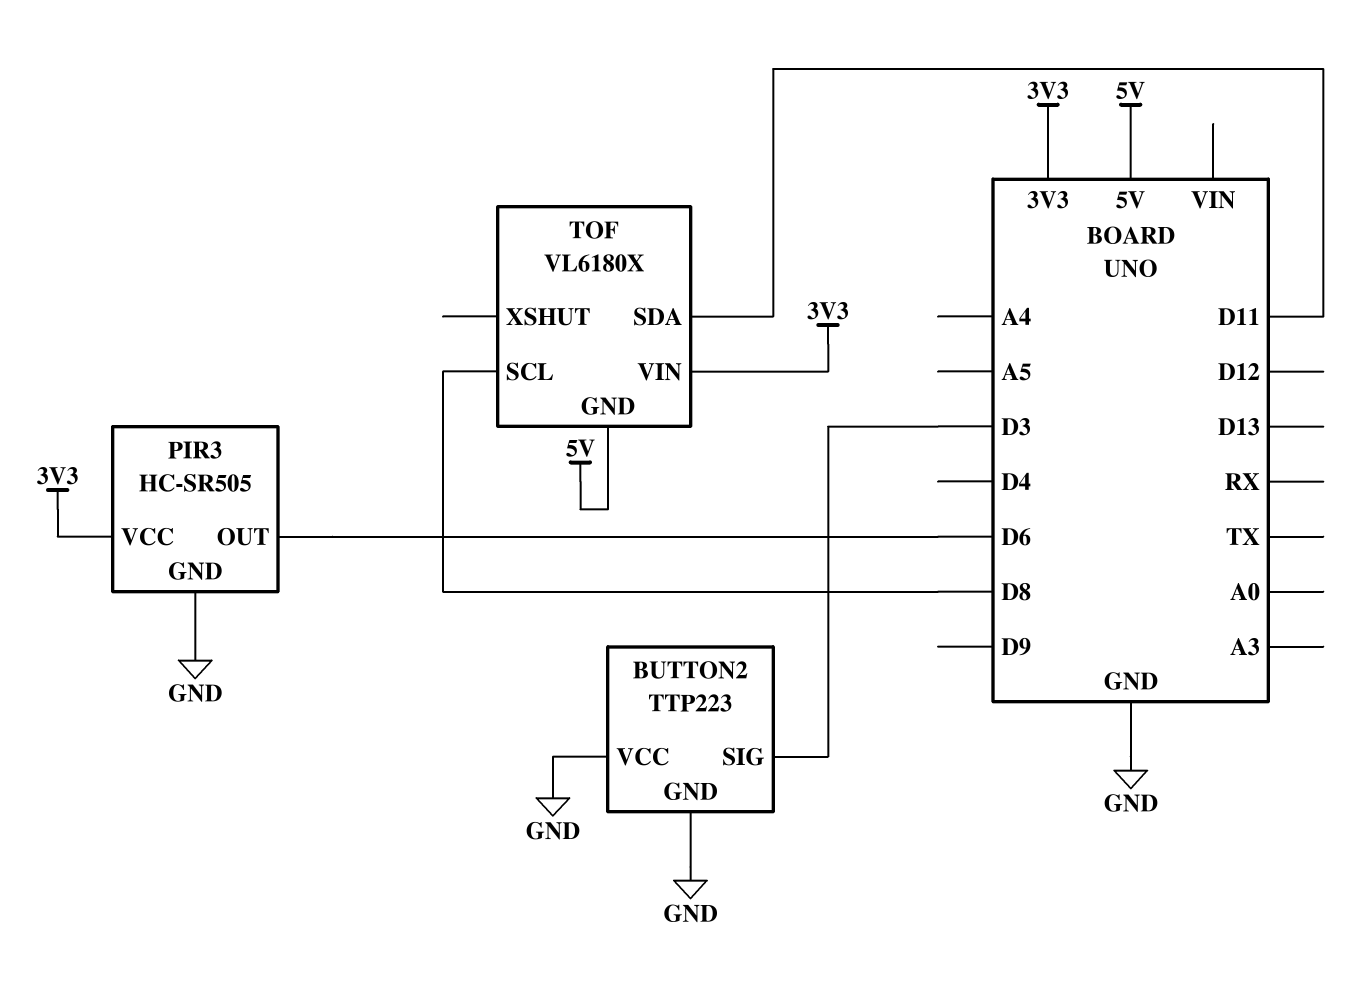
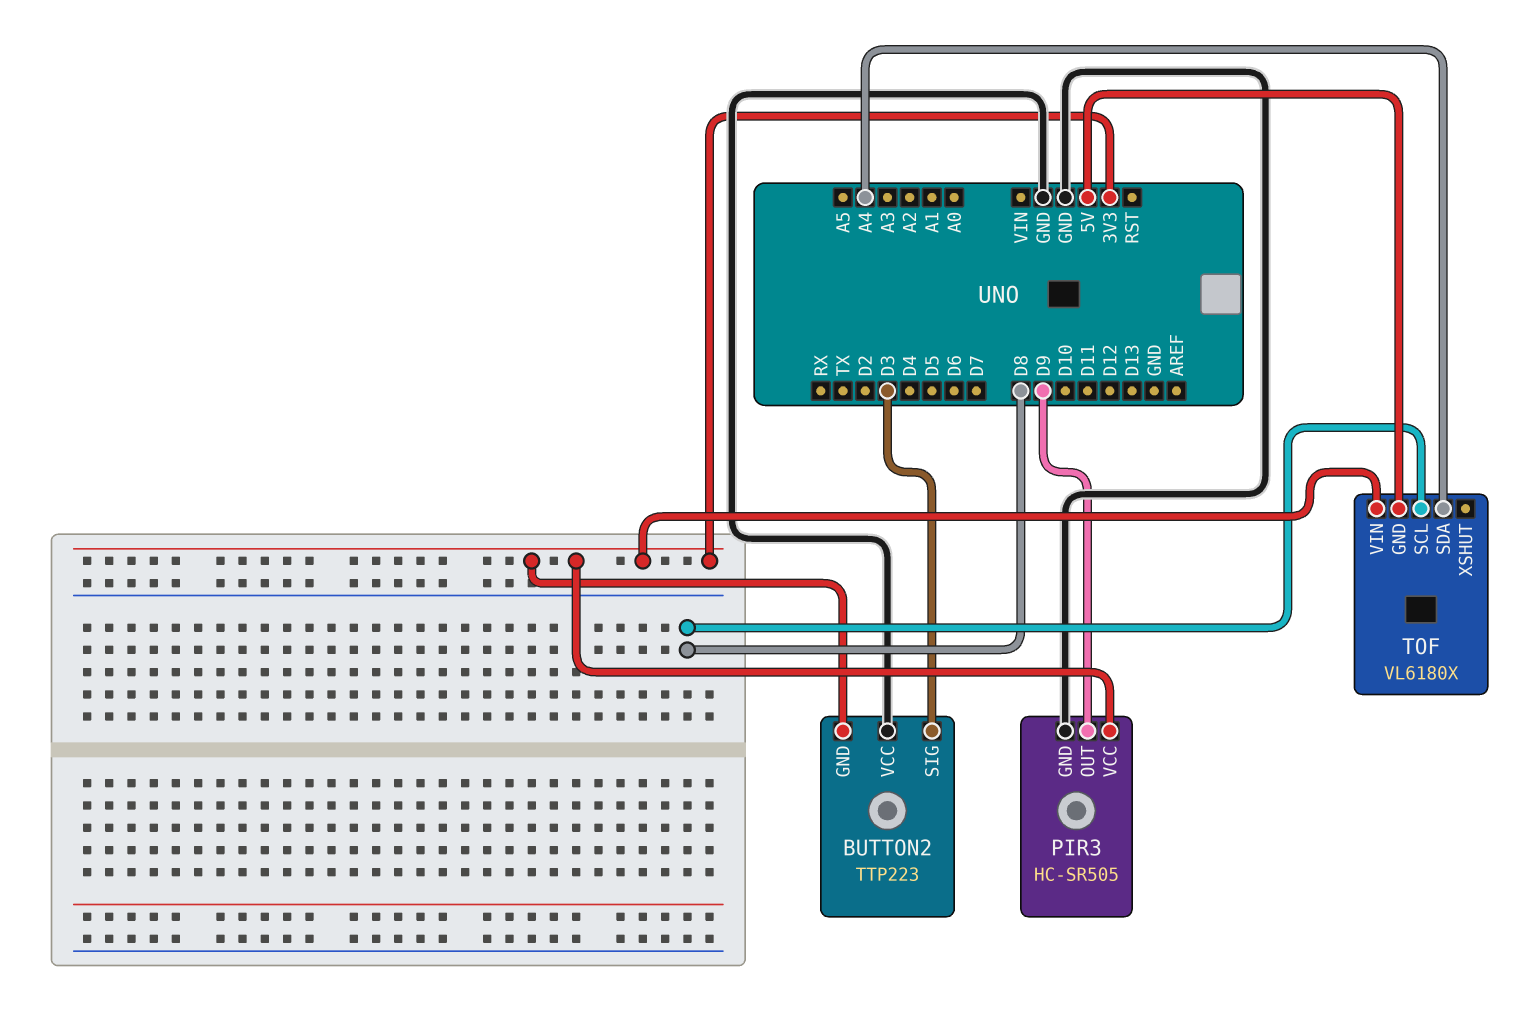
BUTTON2 pin GND: GND -> 3V3
PIR3 pin OUT: D6 -> D9
TOF pin SDA: D11 -> A4

